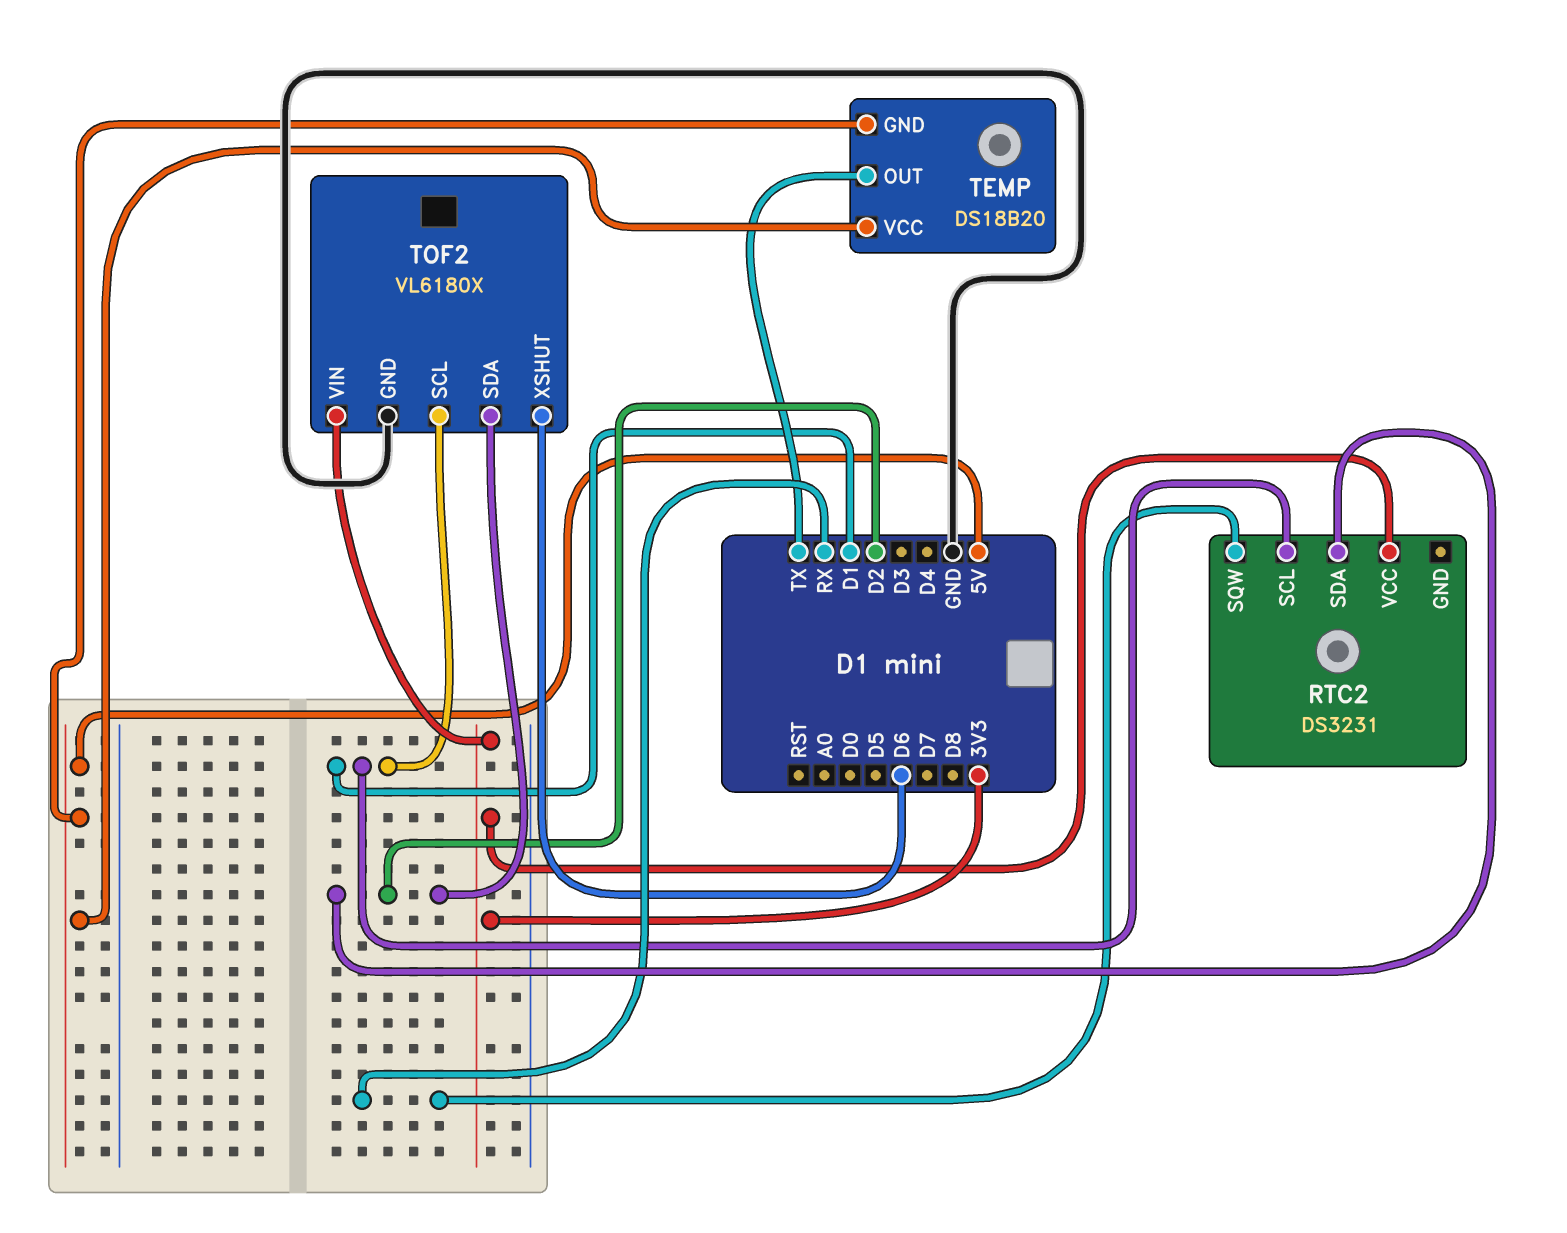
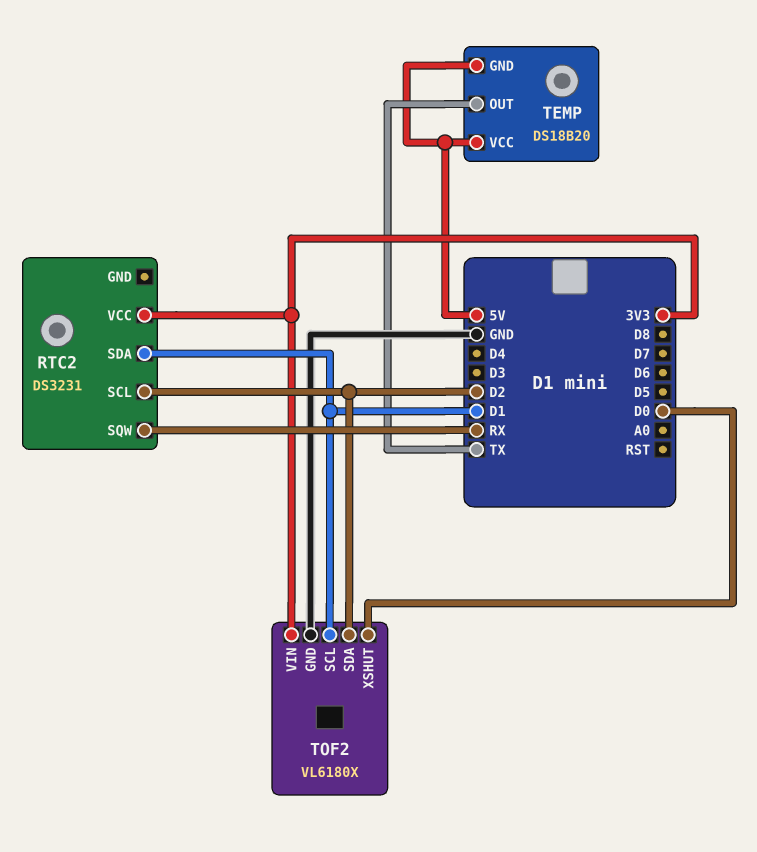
RTC2 pin SCL: D1 -> D2
RTC2 pin SDA: D2 -> D1
TOF2 pin XSHUT: D6 -> D0

